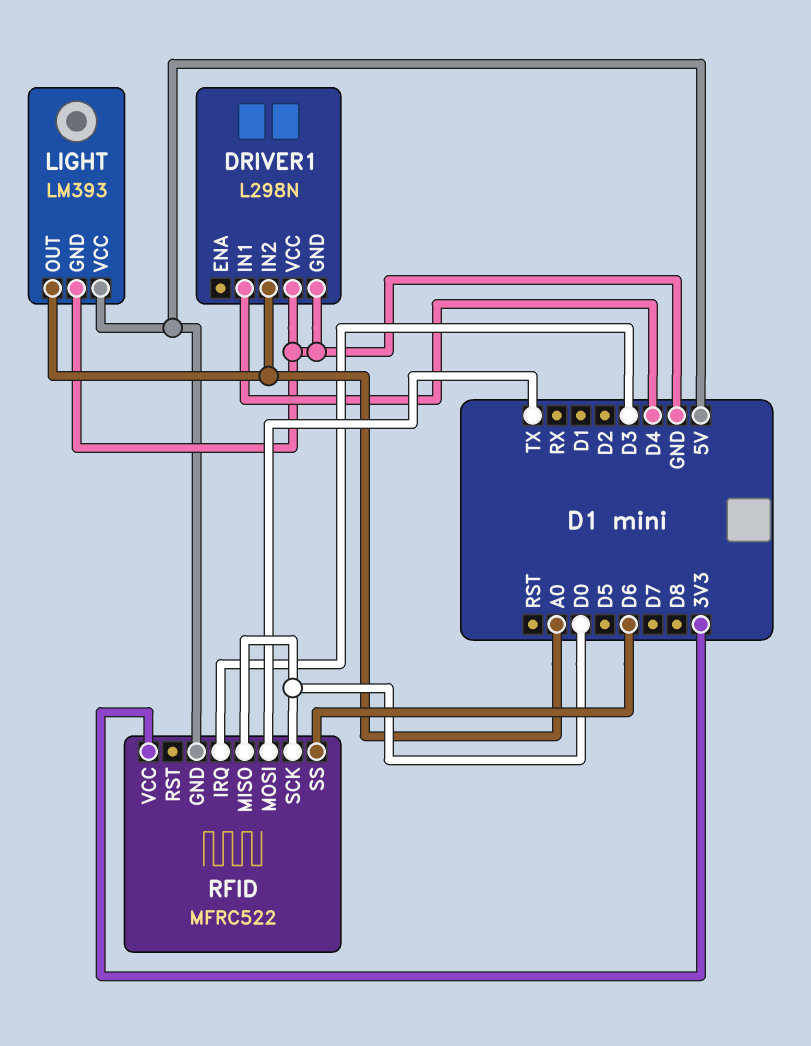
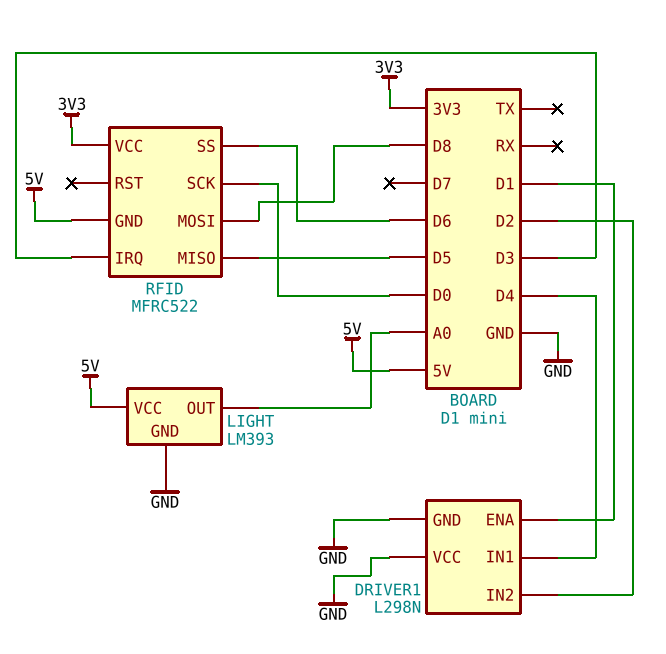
DRIVER1 pin ENA: none -> D1
DRIVER1 pin IN2: A0 -> D2
RFID pin MISO: D0 -> D5
RFID pin MOSI: TX -> D8

